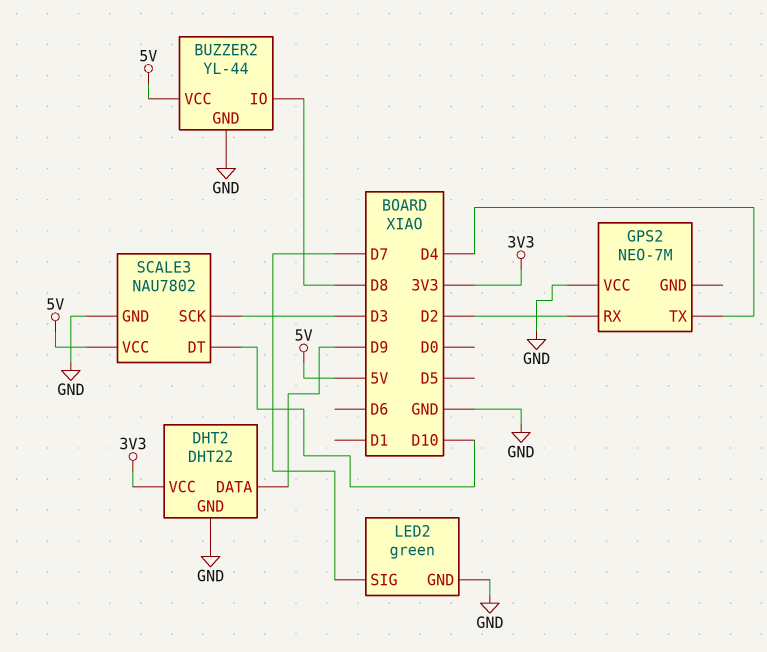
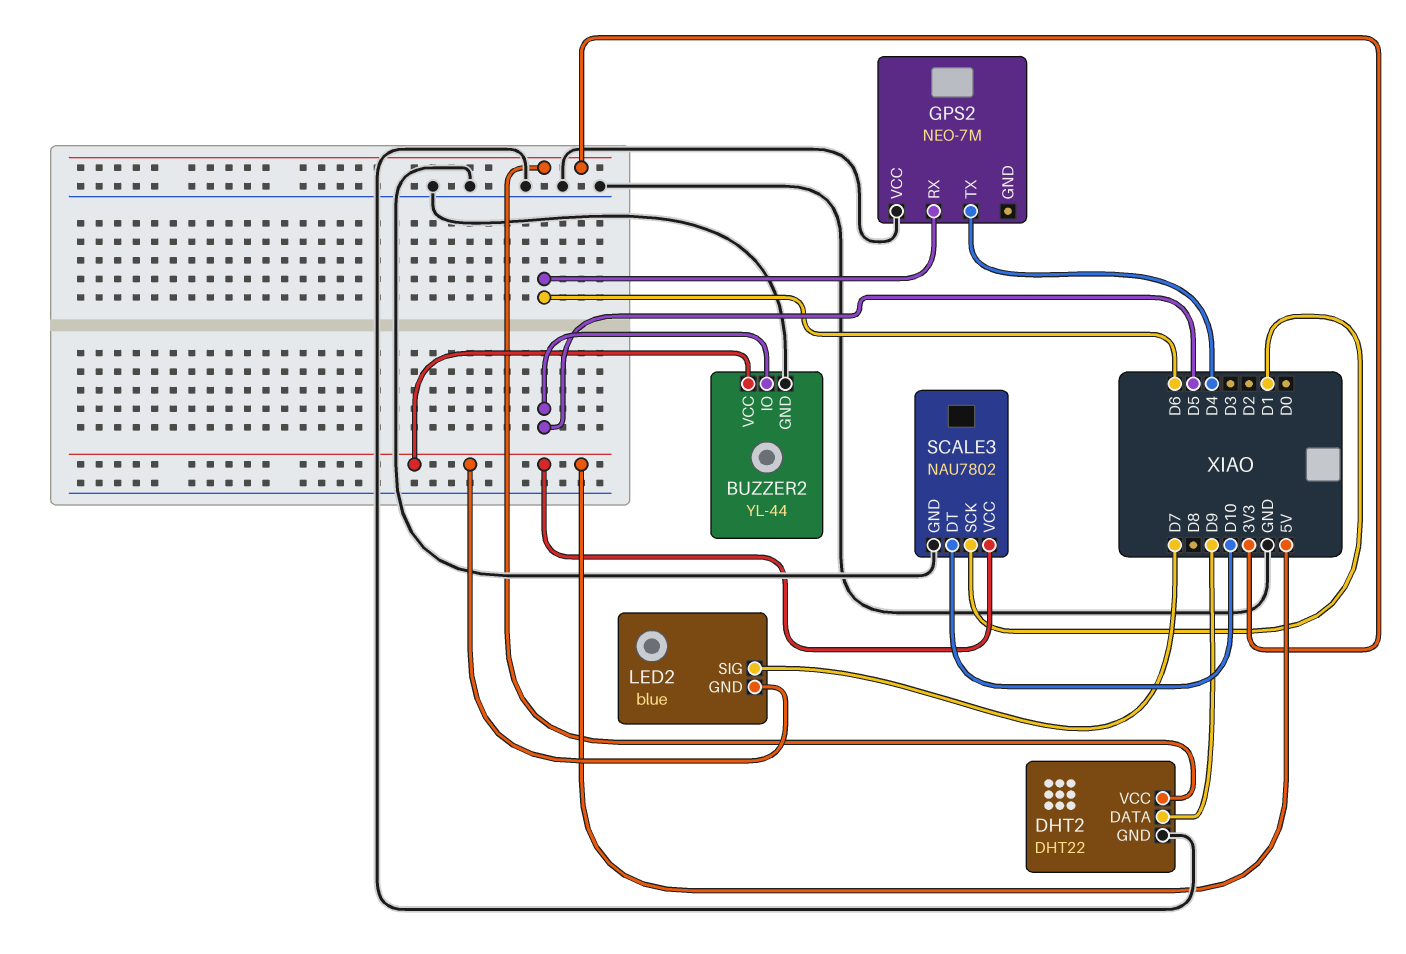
BUZZER2 pin IO: D8 -> D5
GPS2 pin RX: D2 -> D6
LED2: green -> blue
LED2 pin GND: GND -> 5V
SCALE3 pin SCK: D3 -> D1

